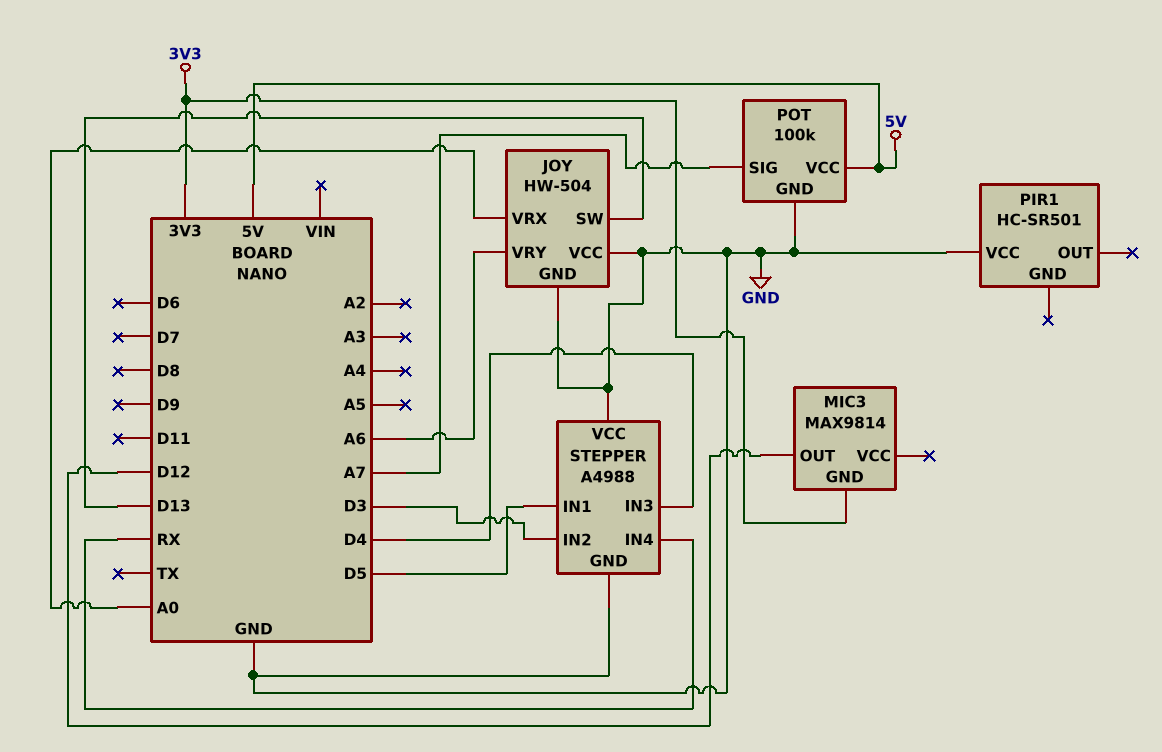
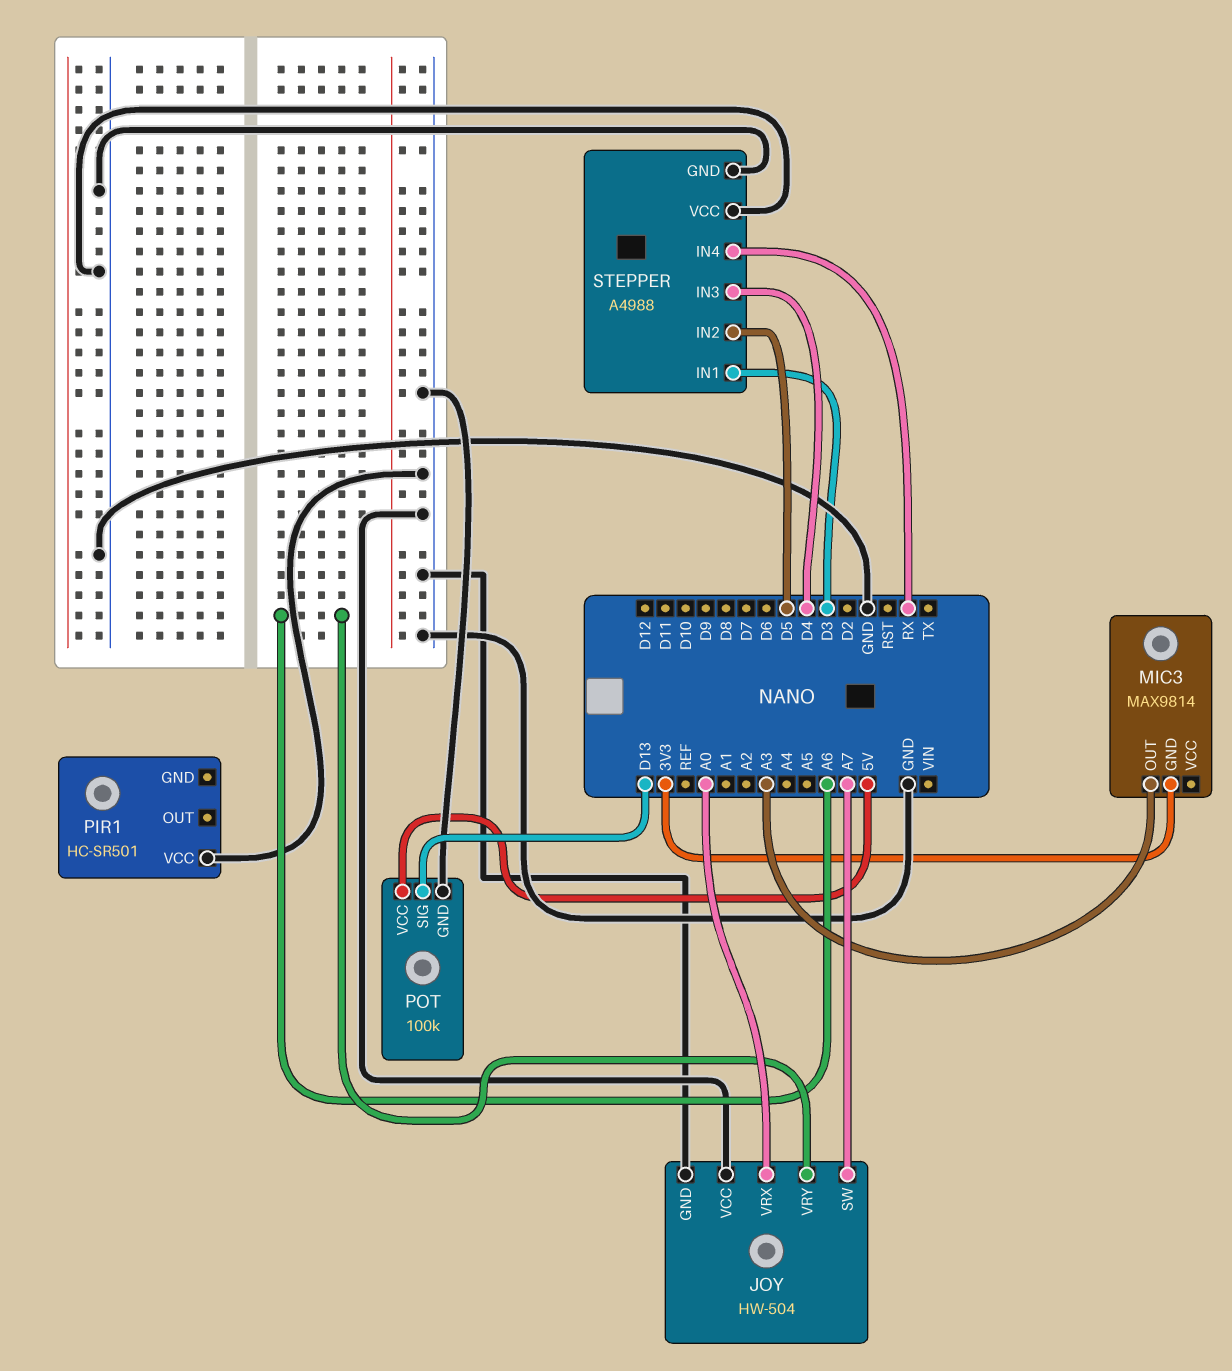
JOY pin SW: D13 -> A7
MIC3 pin OUT: D12 -> A3
POT pin SIG: A7 -> D13
STEPPER pin IN1: D5 -> D3
STEPPER pin IN2: D3 -> D5

